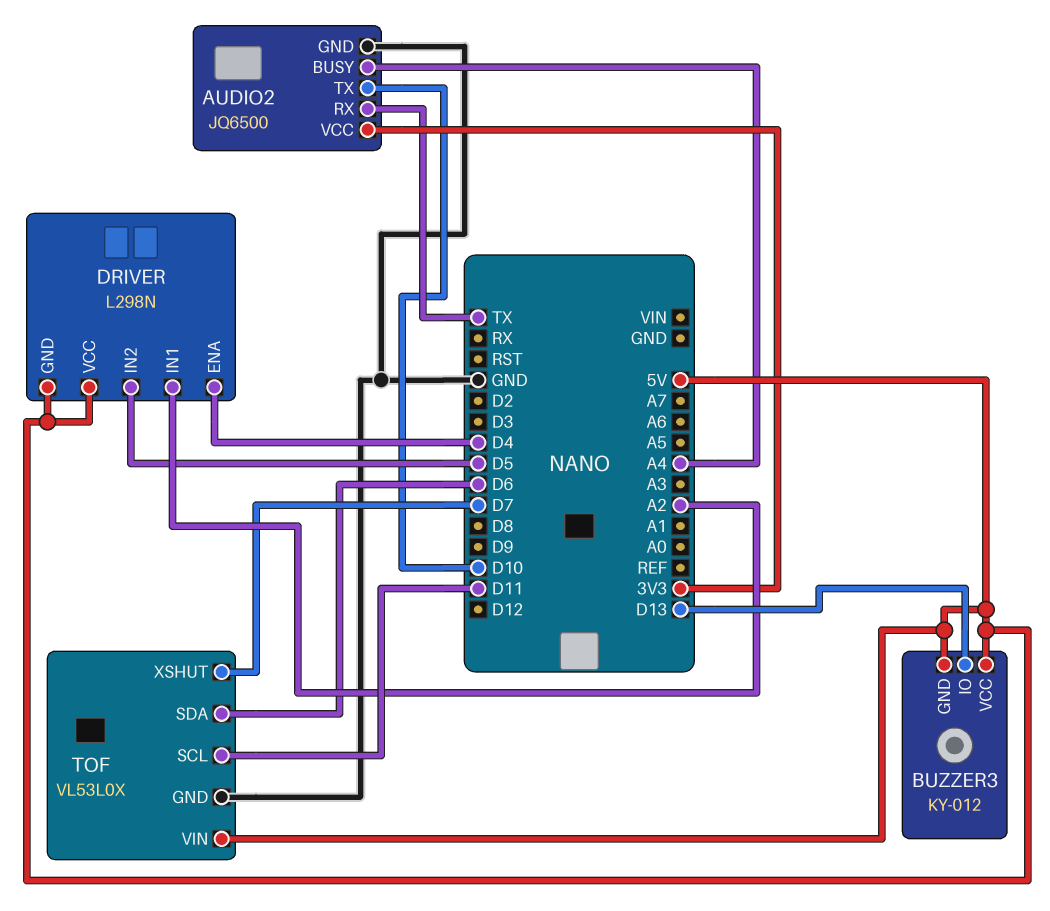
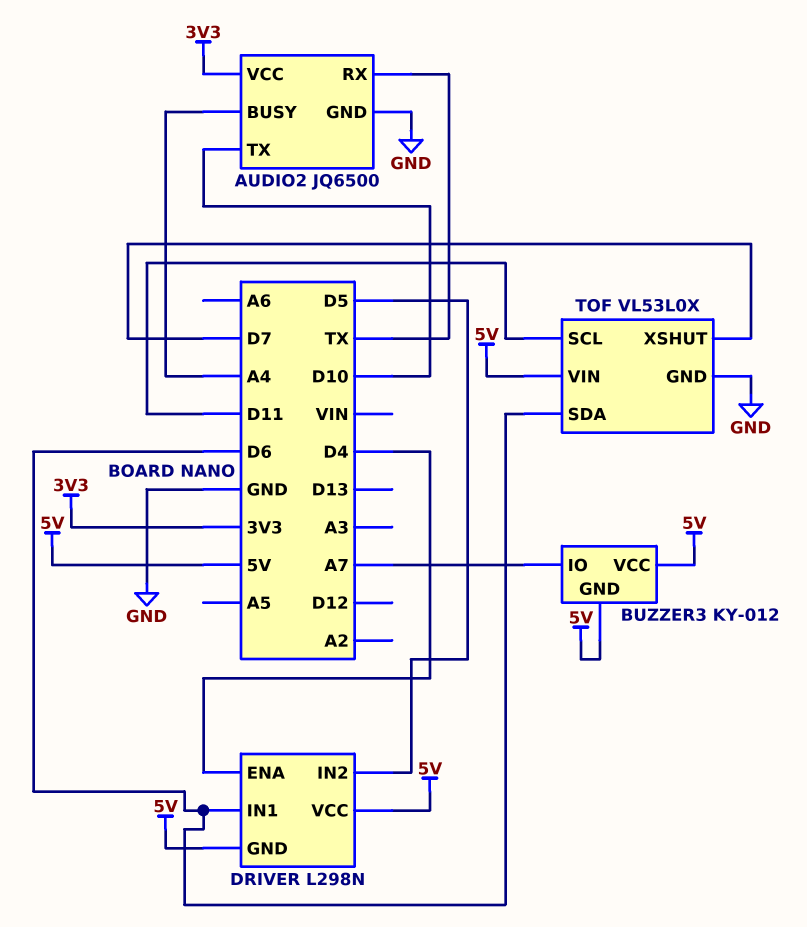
BUZZER3 pin IO: D13 -> A7
DRIVER pin IN1: A2 -> D6

